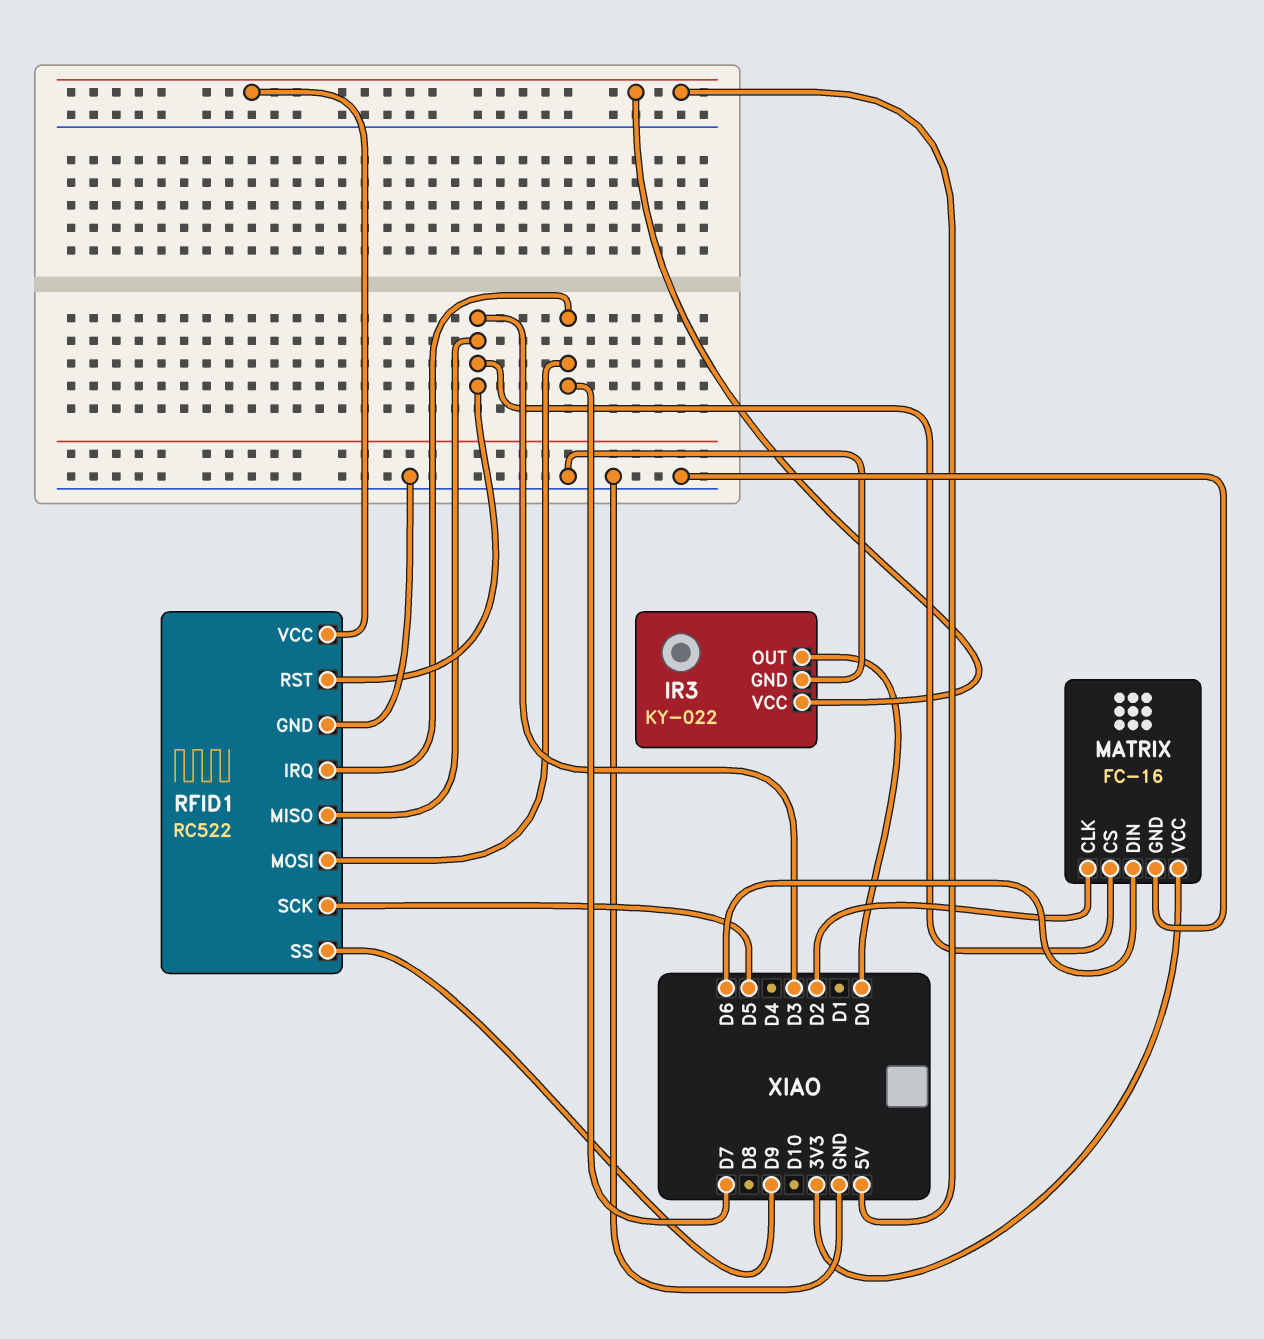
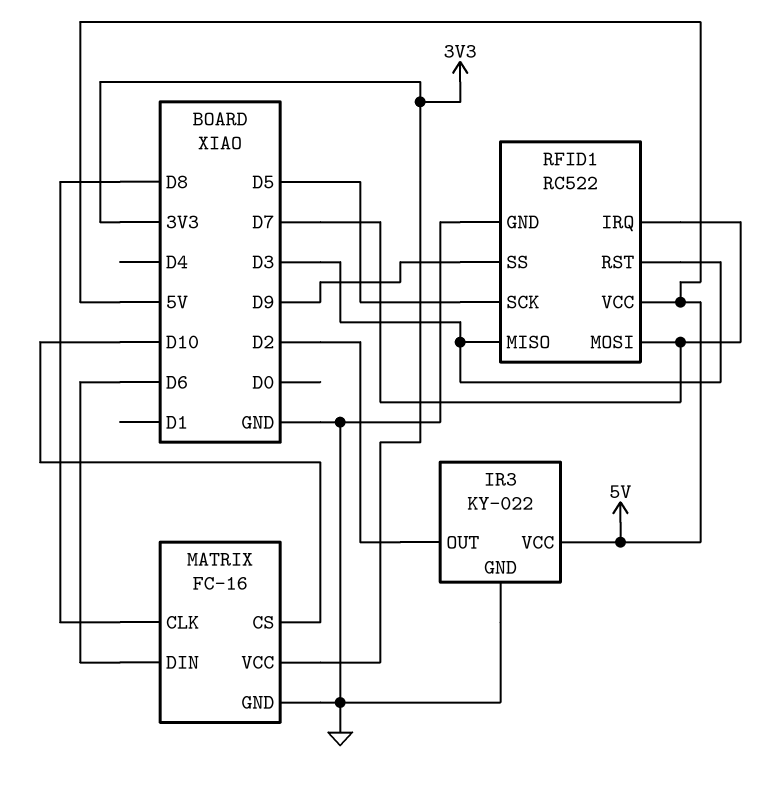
IR3 pin OUT: D0 -> D2
MATRIX pin CLK: D2 -> D8
MATRIX pin CS: D3 -> D10

